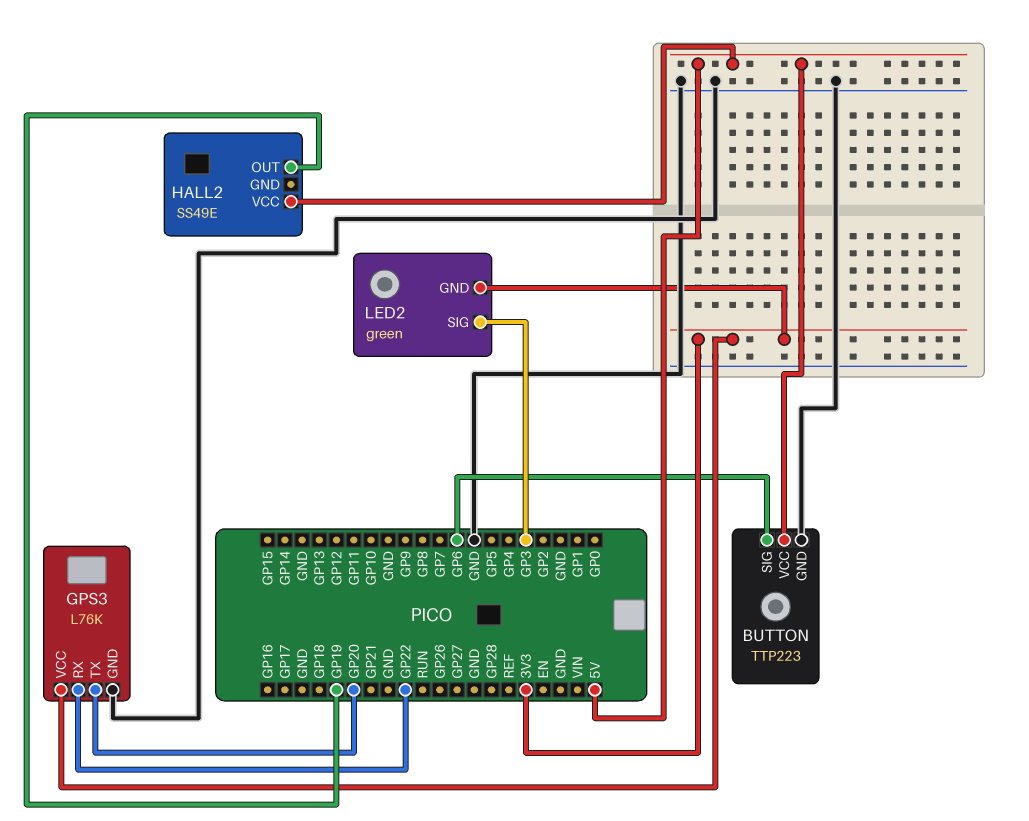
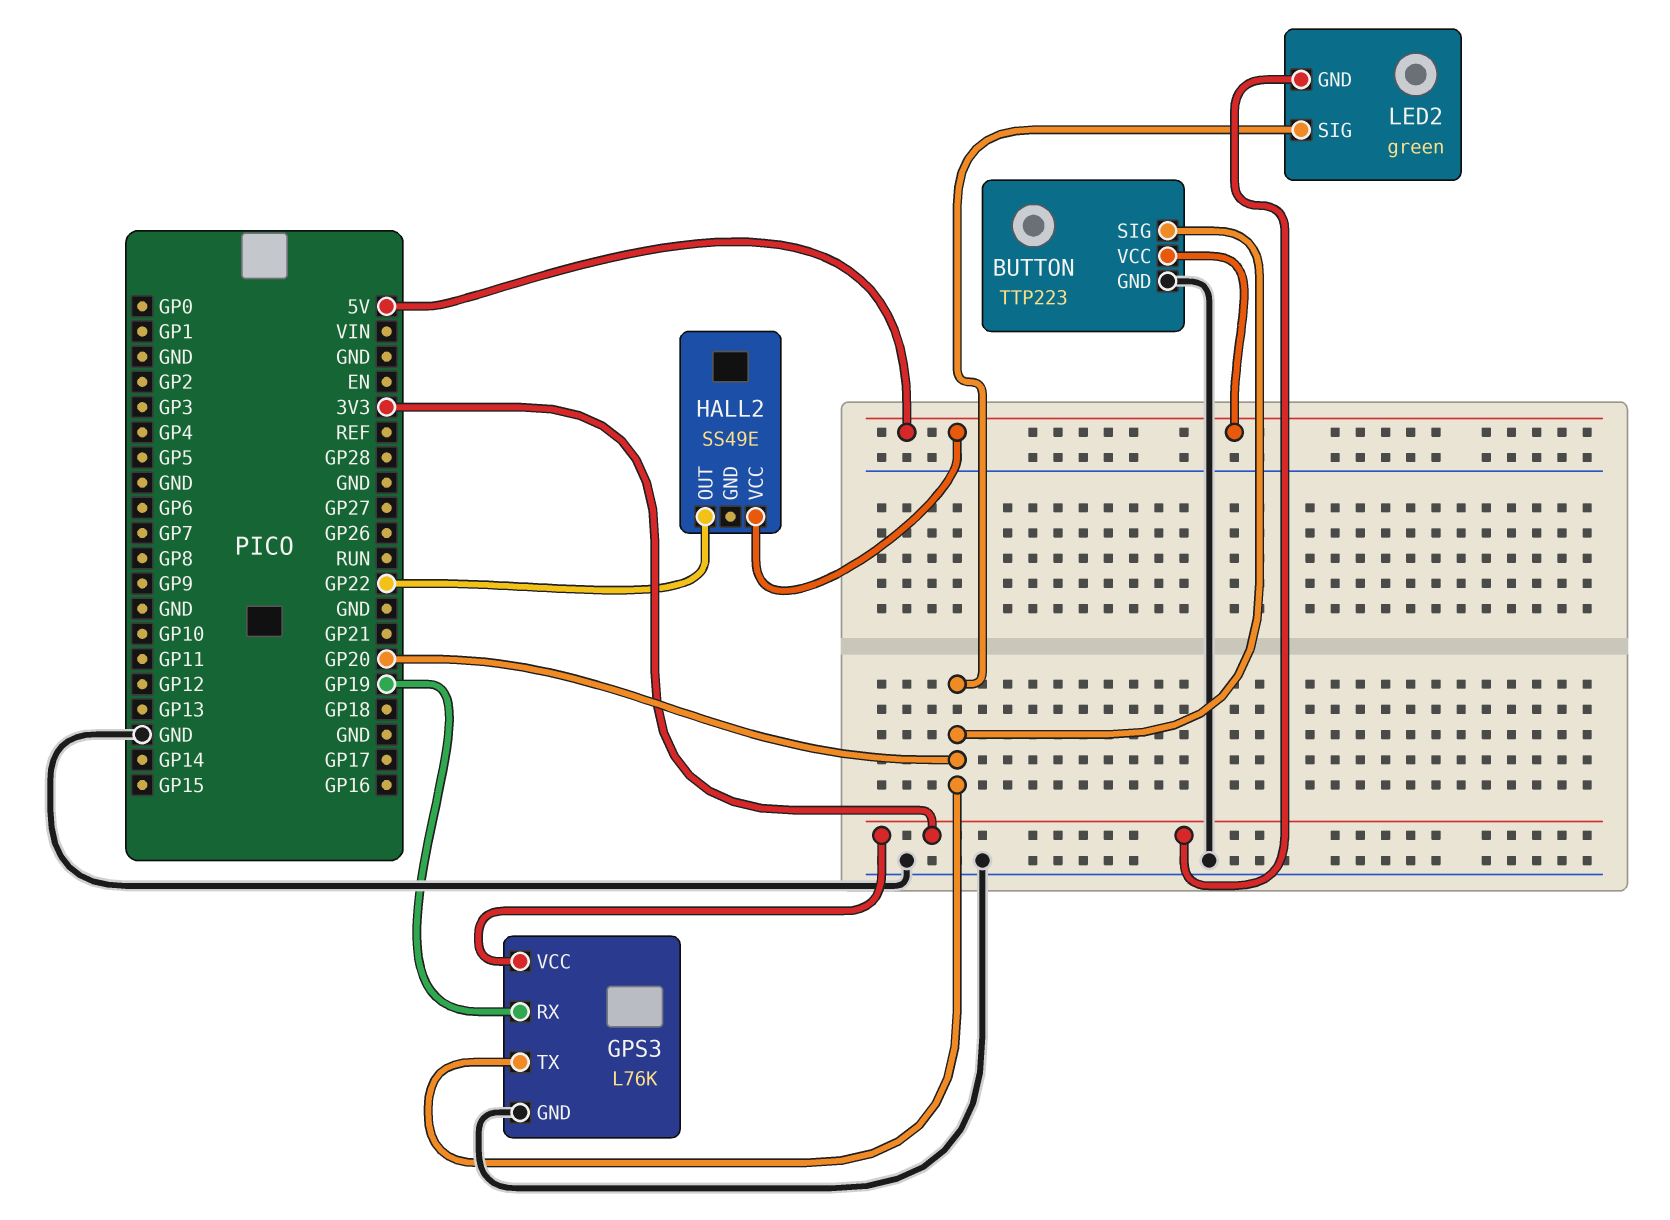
BUTTON pin SIG: GP6 -> GP20
GPS3 pin RX: GP22 -> GP19
HALL2 pin OUT: GP19 -> GP22
LED2 pin SIG: GP3 -> GP20

